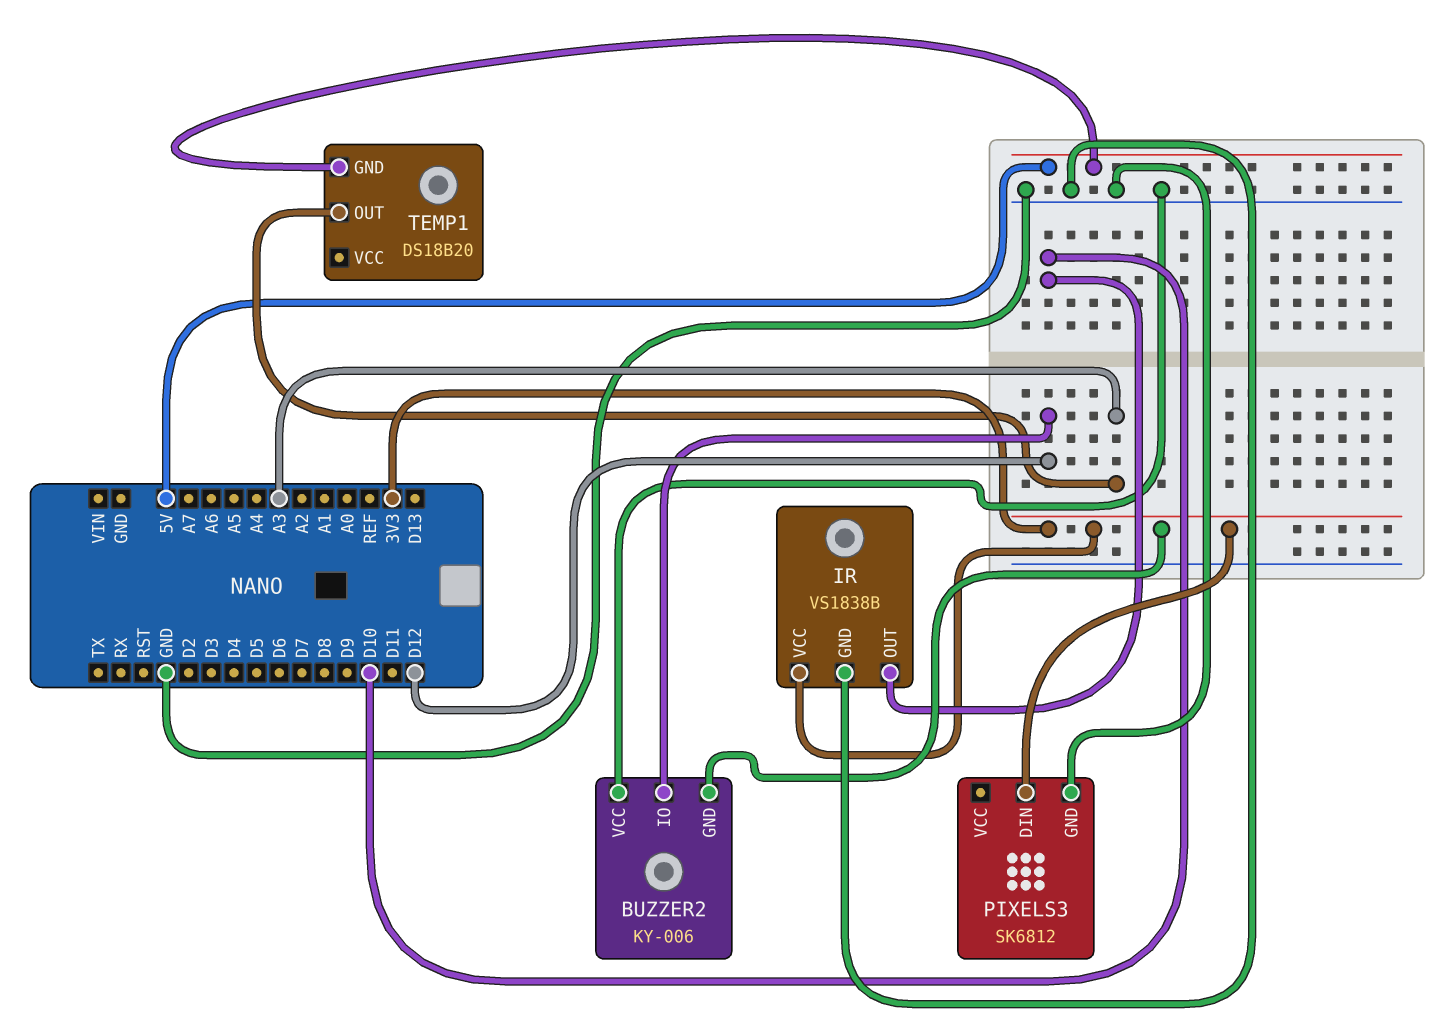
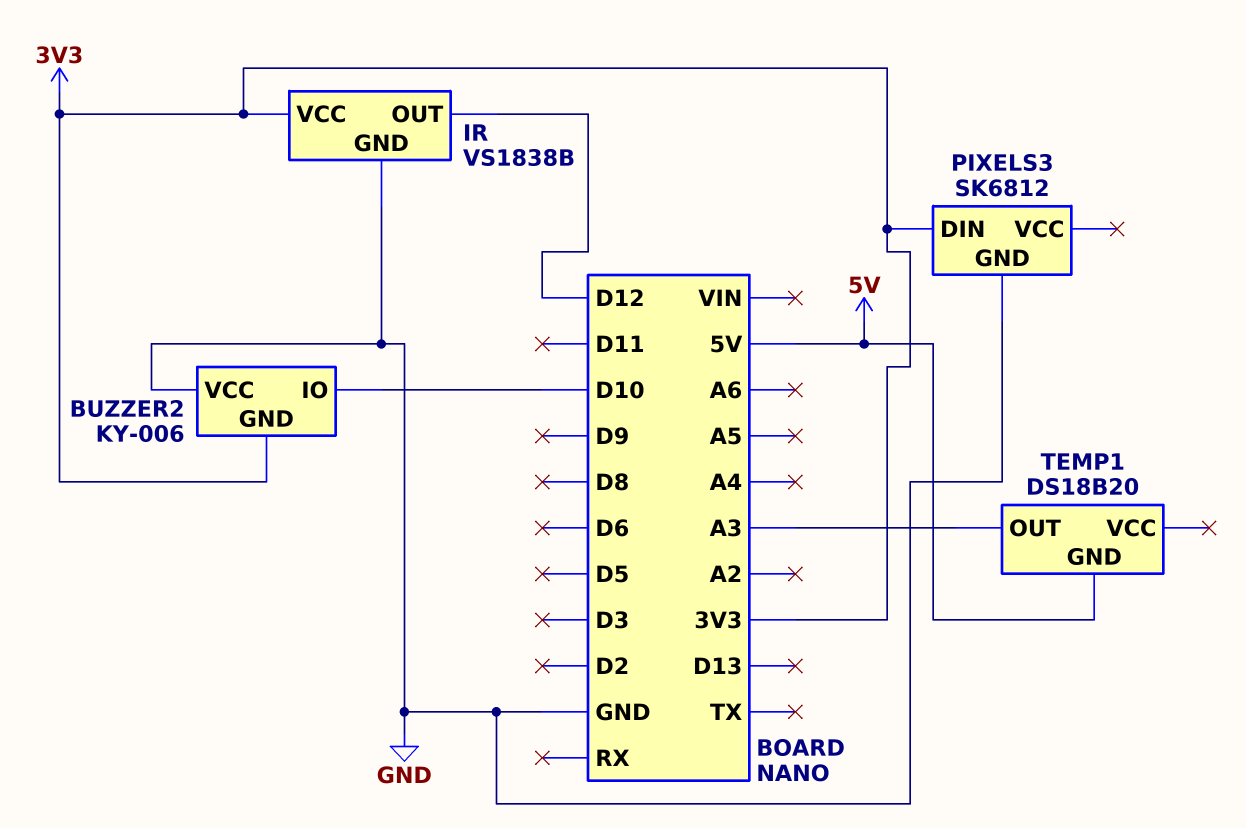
BUZZER2 pin IO: D12 -> D10
IR pin OUT: D10 -> D12

